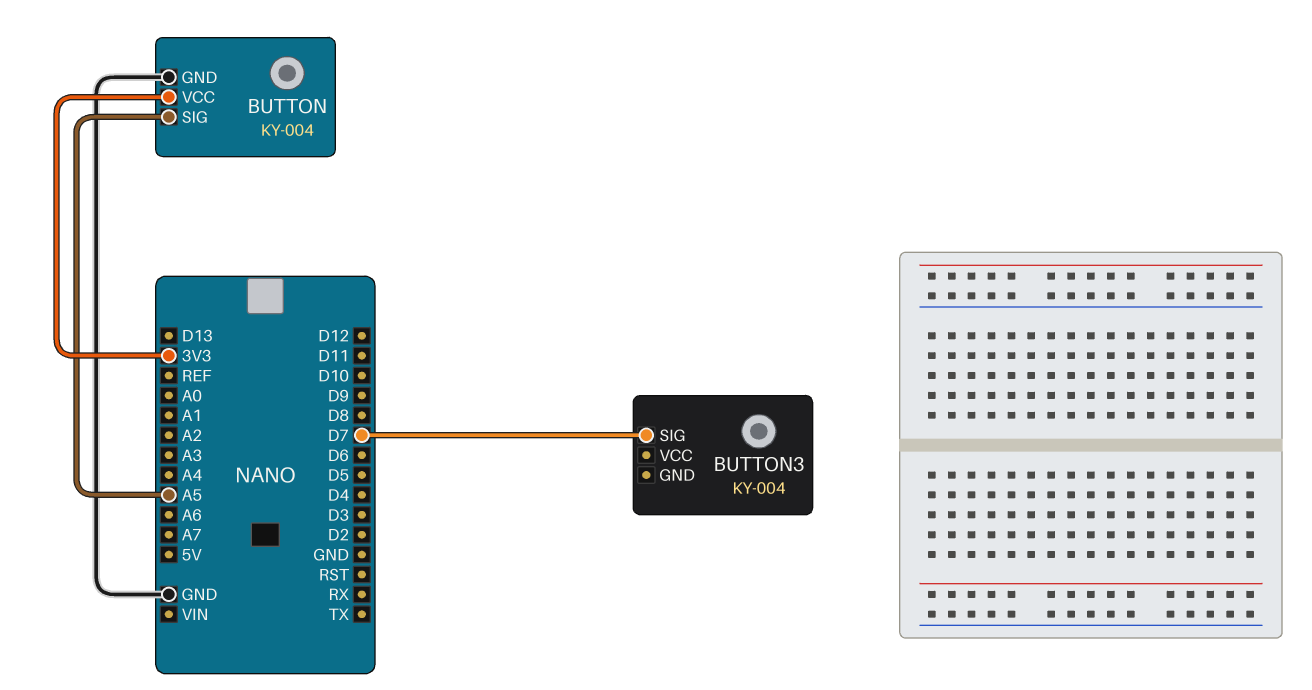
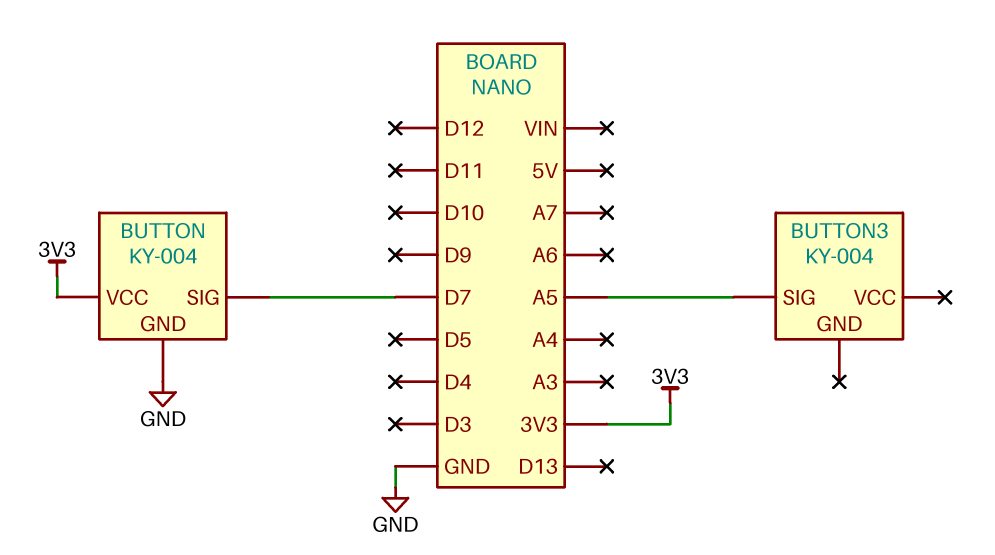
BUTTON pin SIG: A5 -> D7
BUTTON3 pin SIG: D7 -> A5

